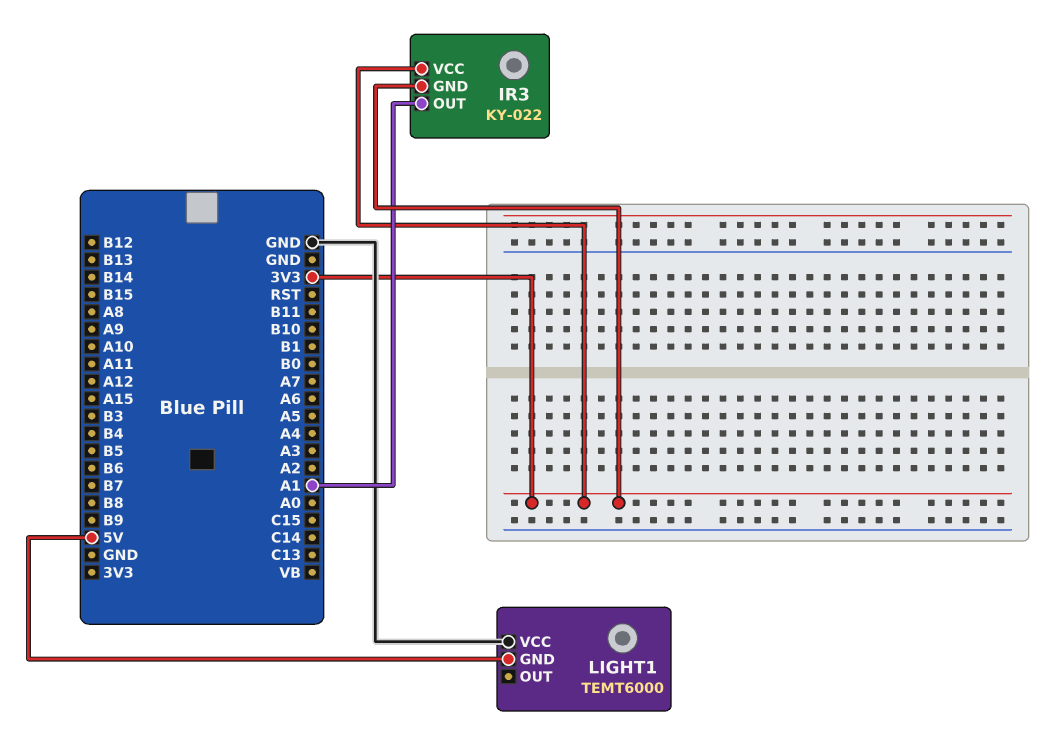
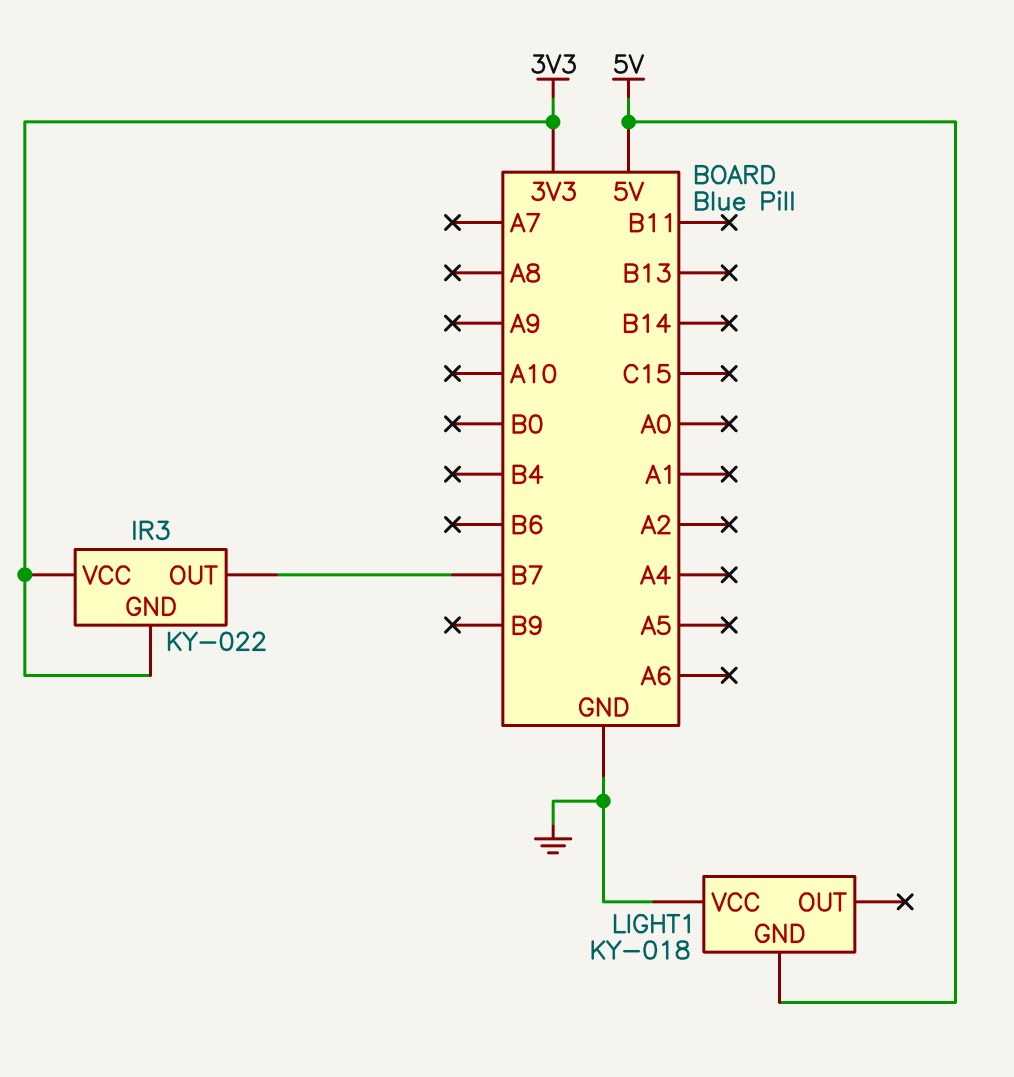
IR3 pin OUT: A1 -> B7
LIGHT1: TEMT6000 -> KY-018

